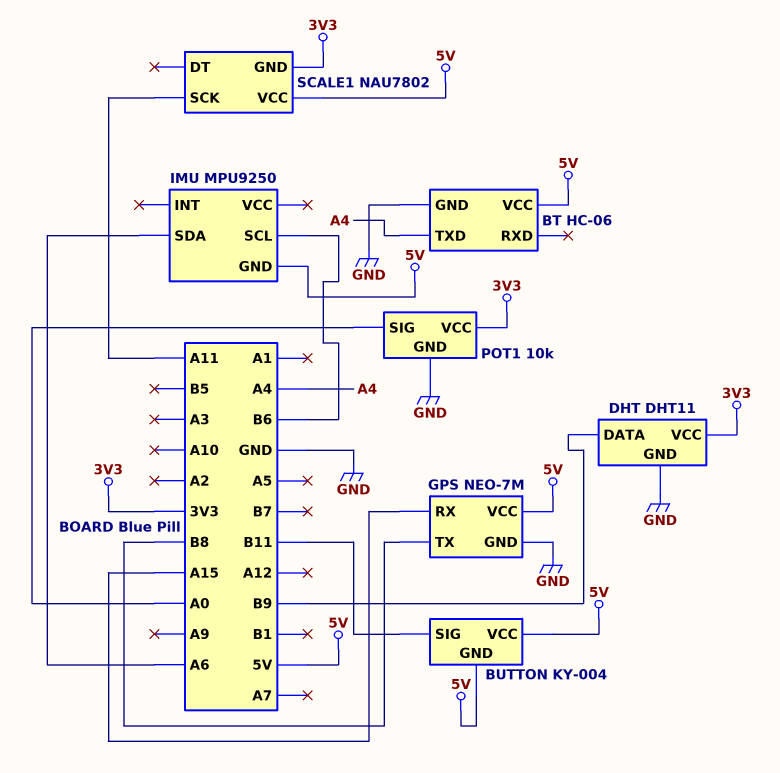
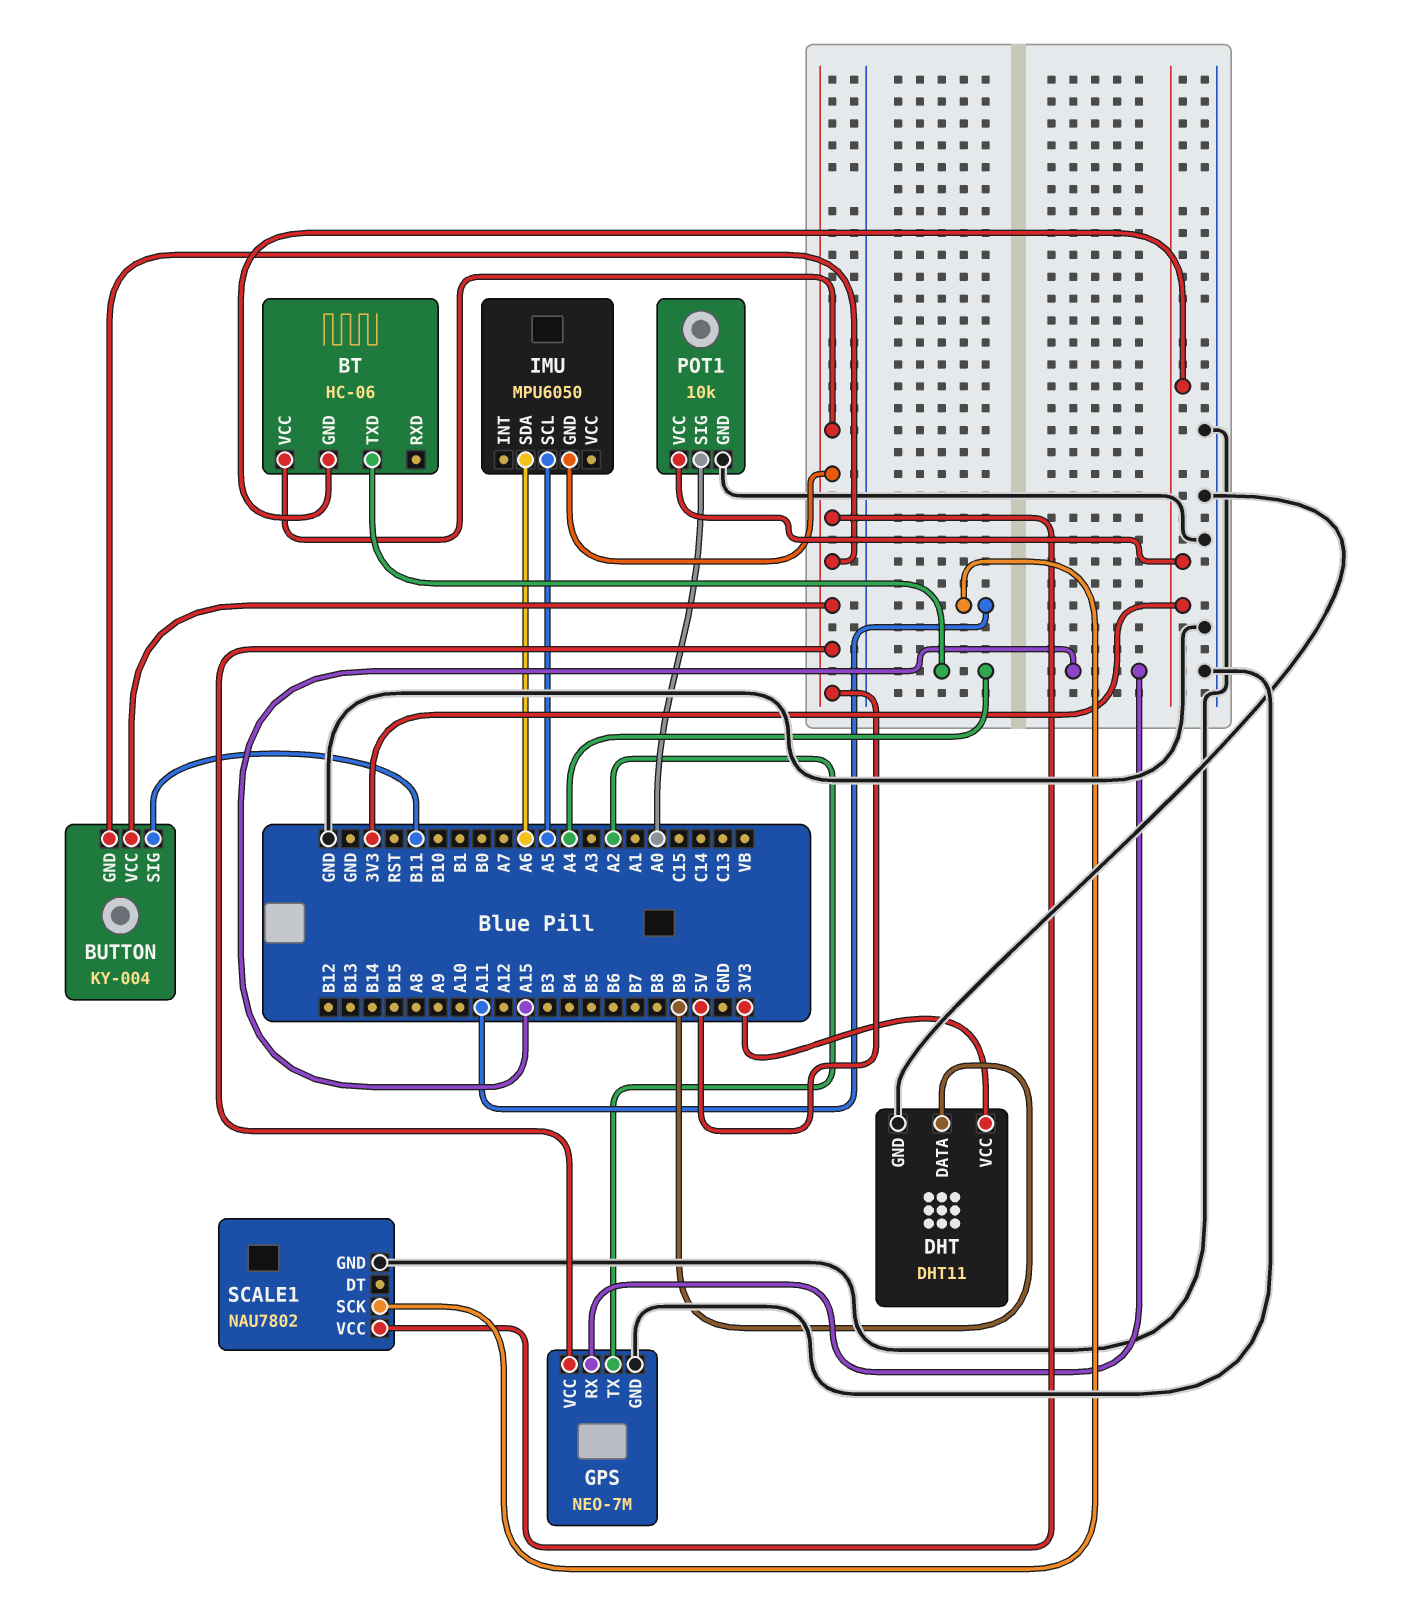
BT pin GND: GND -> 3V3
GPS pin TX: B8 -> A2
IMU: MPU9250 -> MPU6050
IMU pin SCL: B6 -> A5
SCALE1 pin GND: 3V3 -> GND

